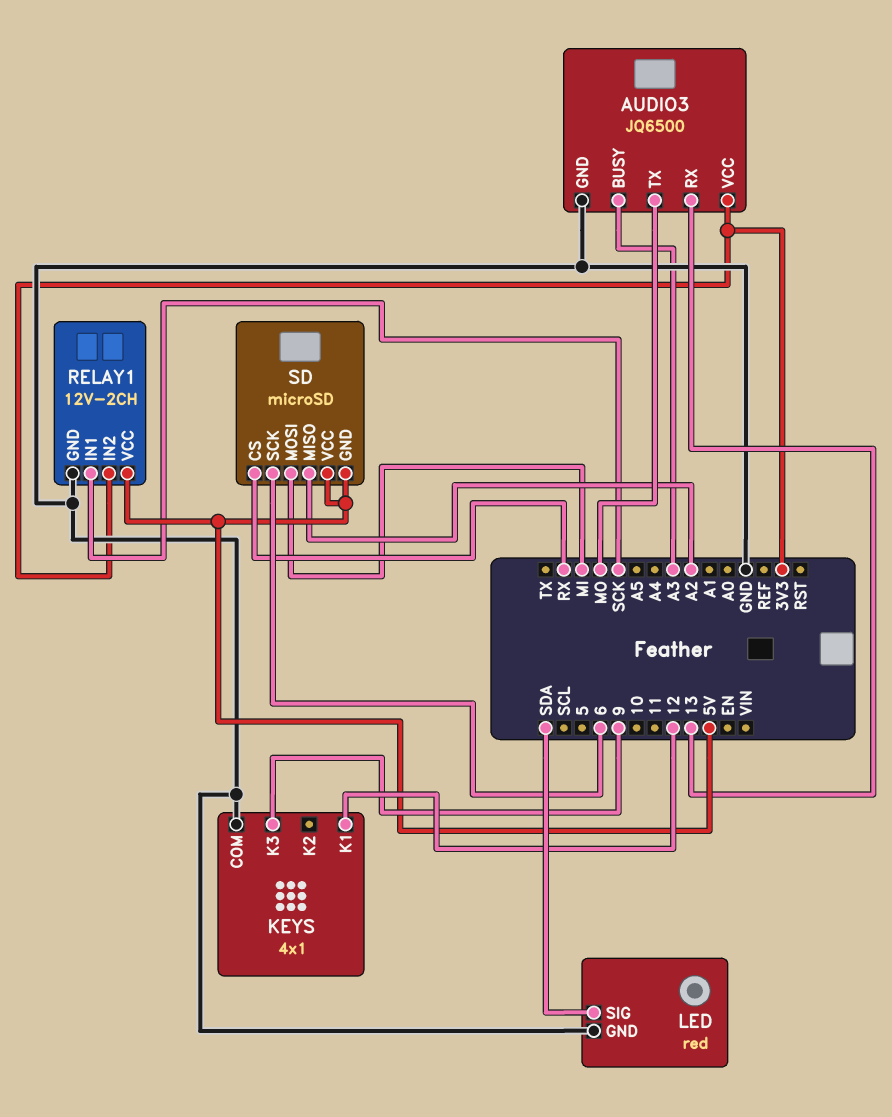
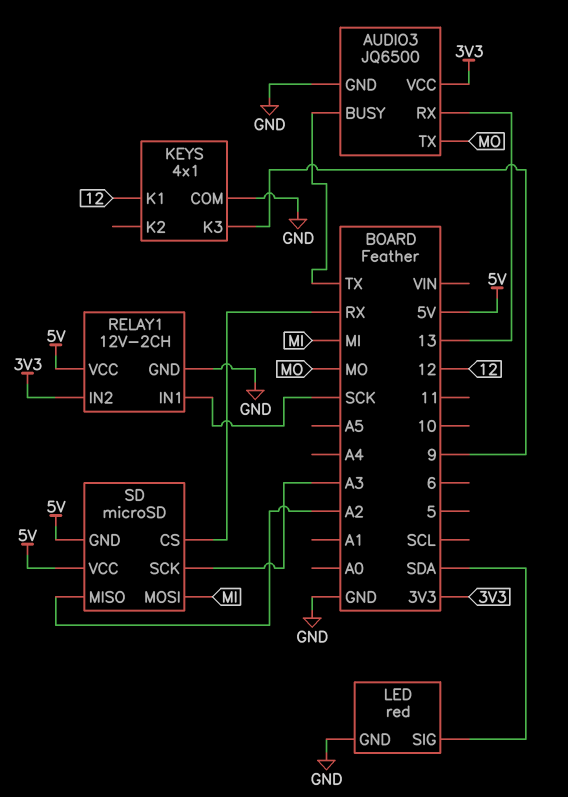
AUDIO3 pin BUSY: A3 -> TX
SD pin SCK: 6 -> A3

